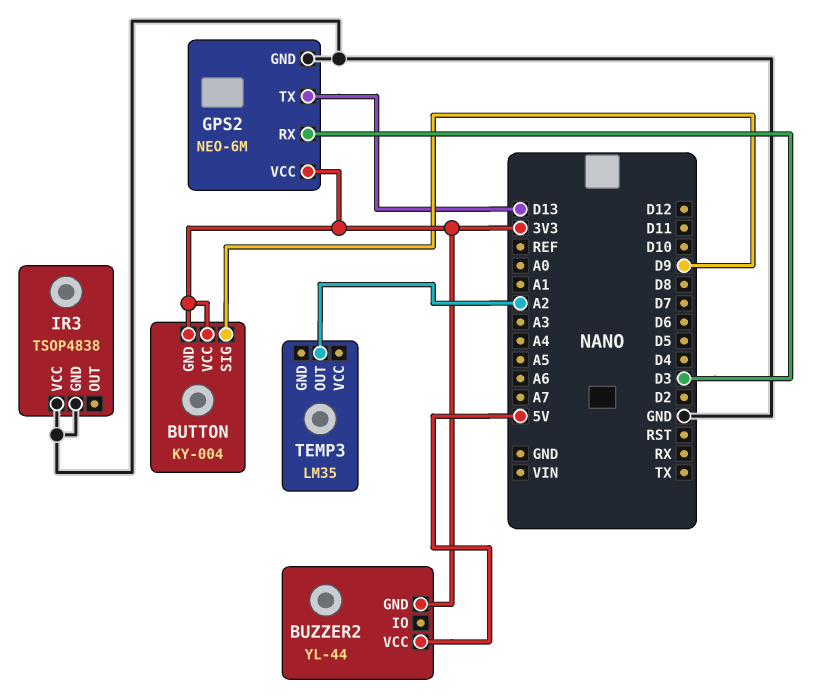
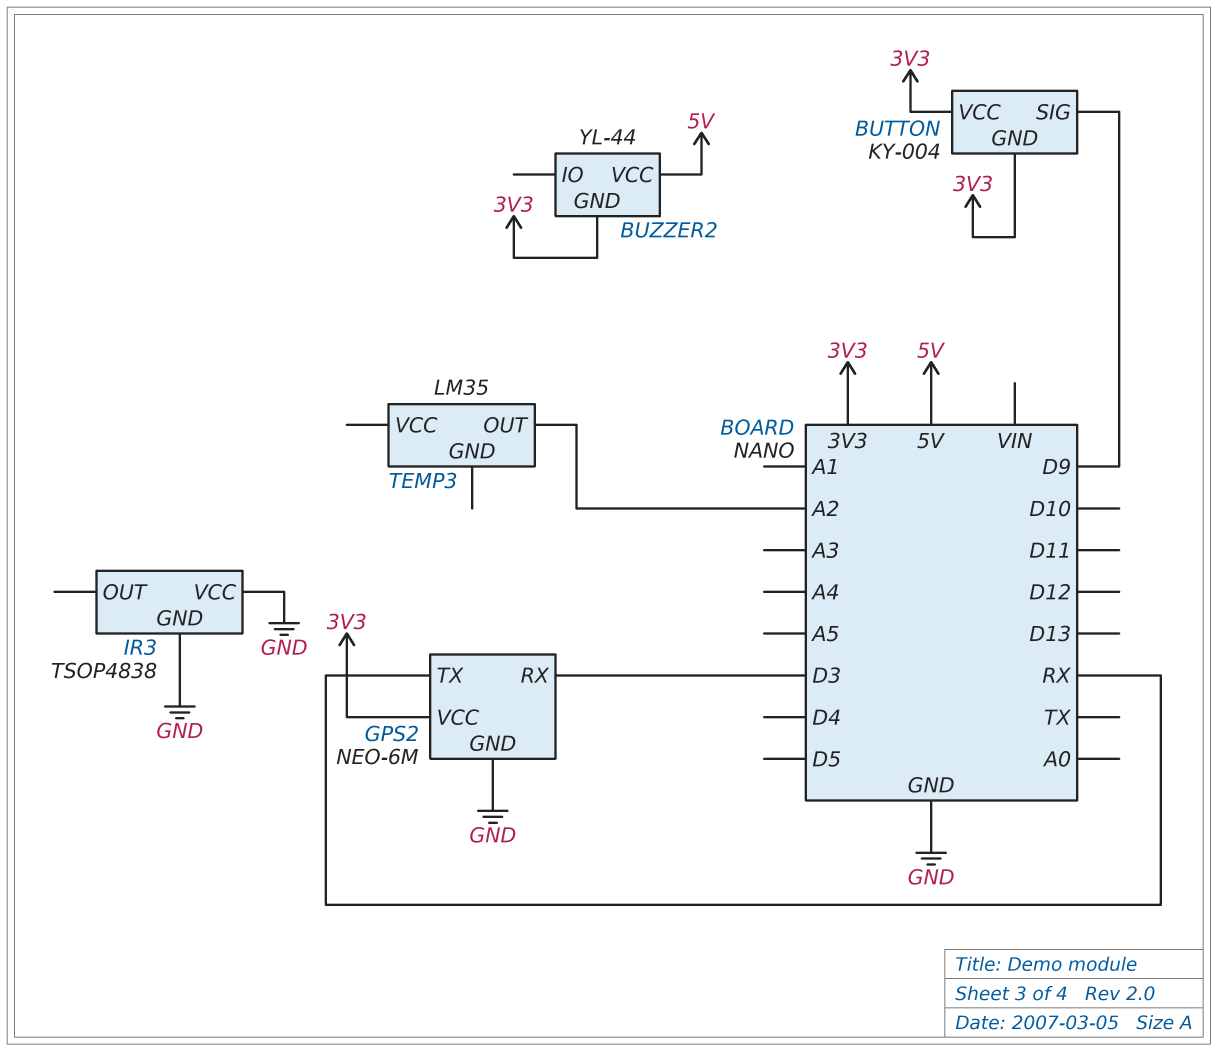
GPS2 pin TX: D13 -> RX

